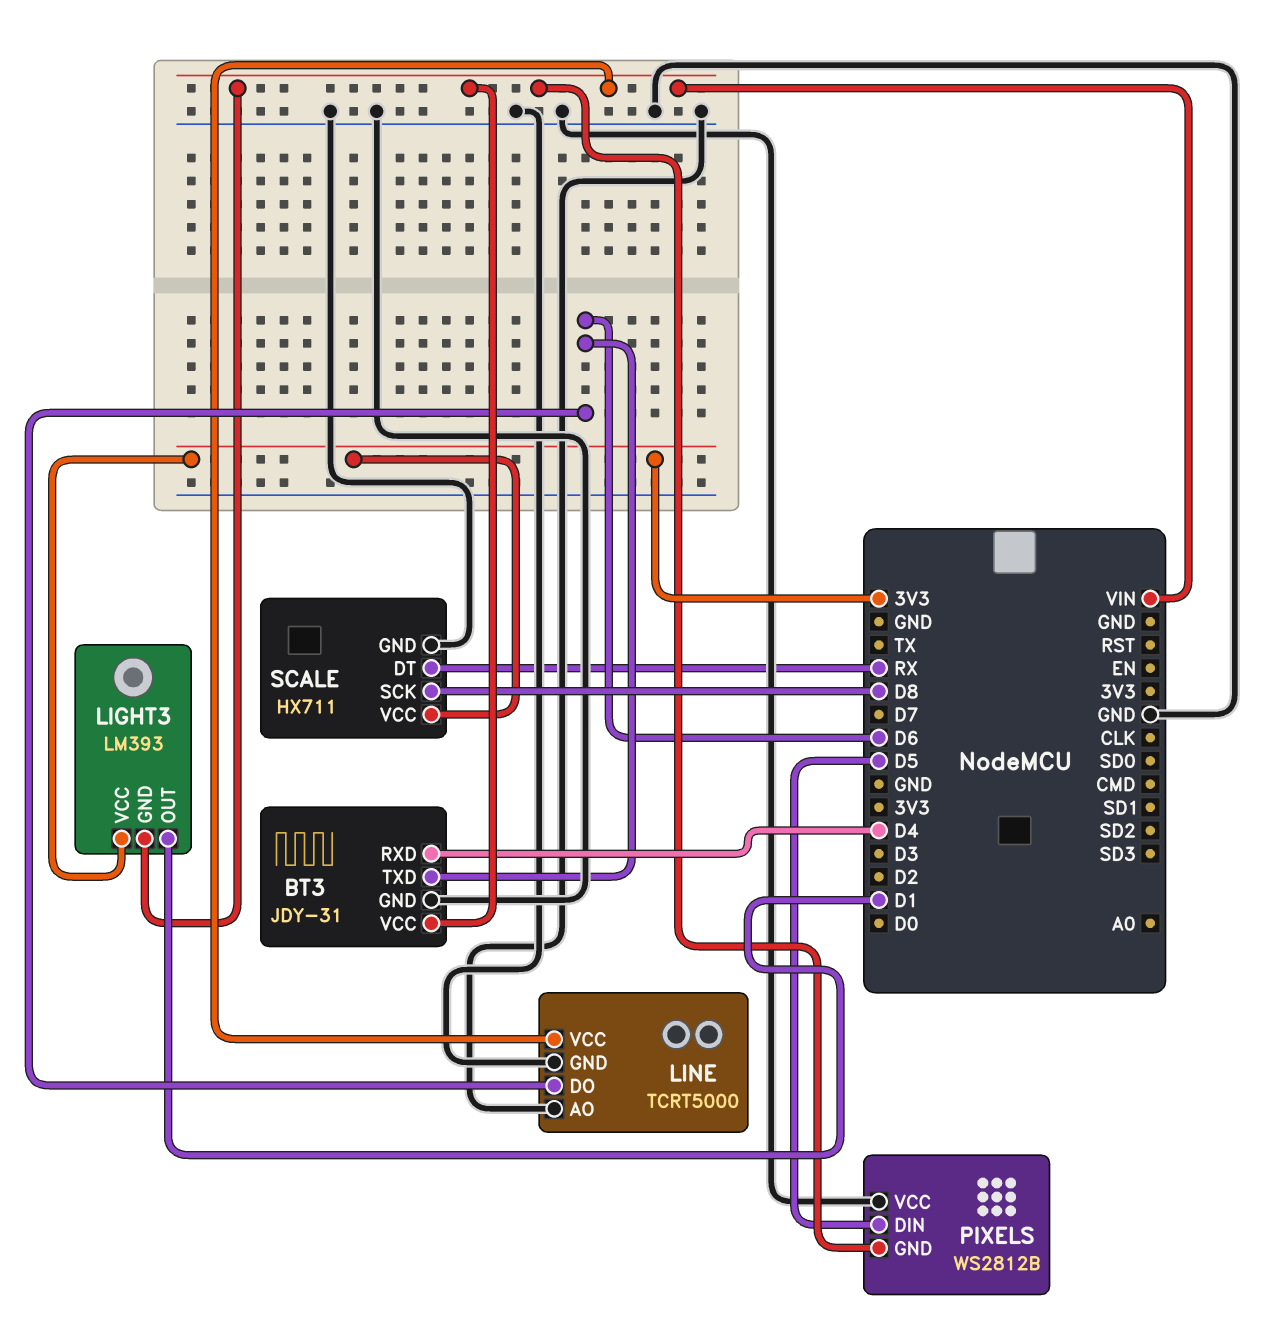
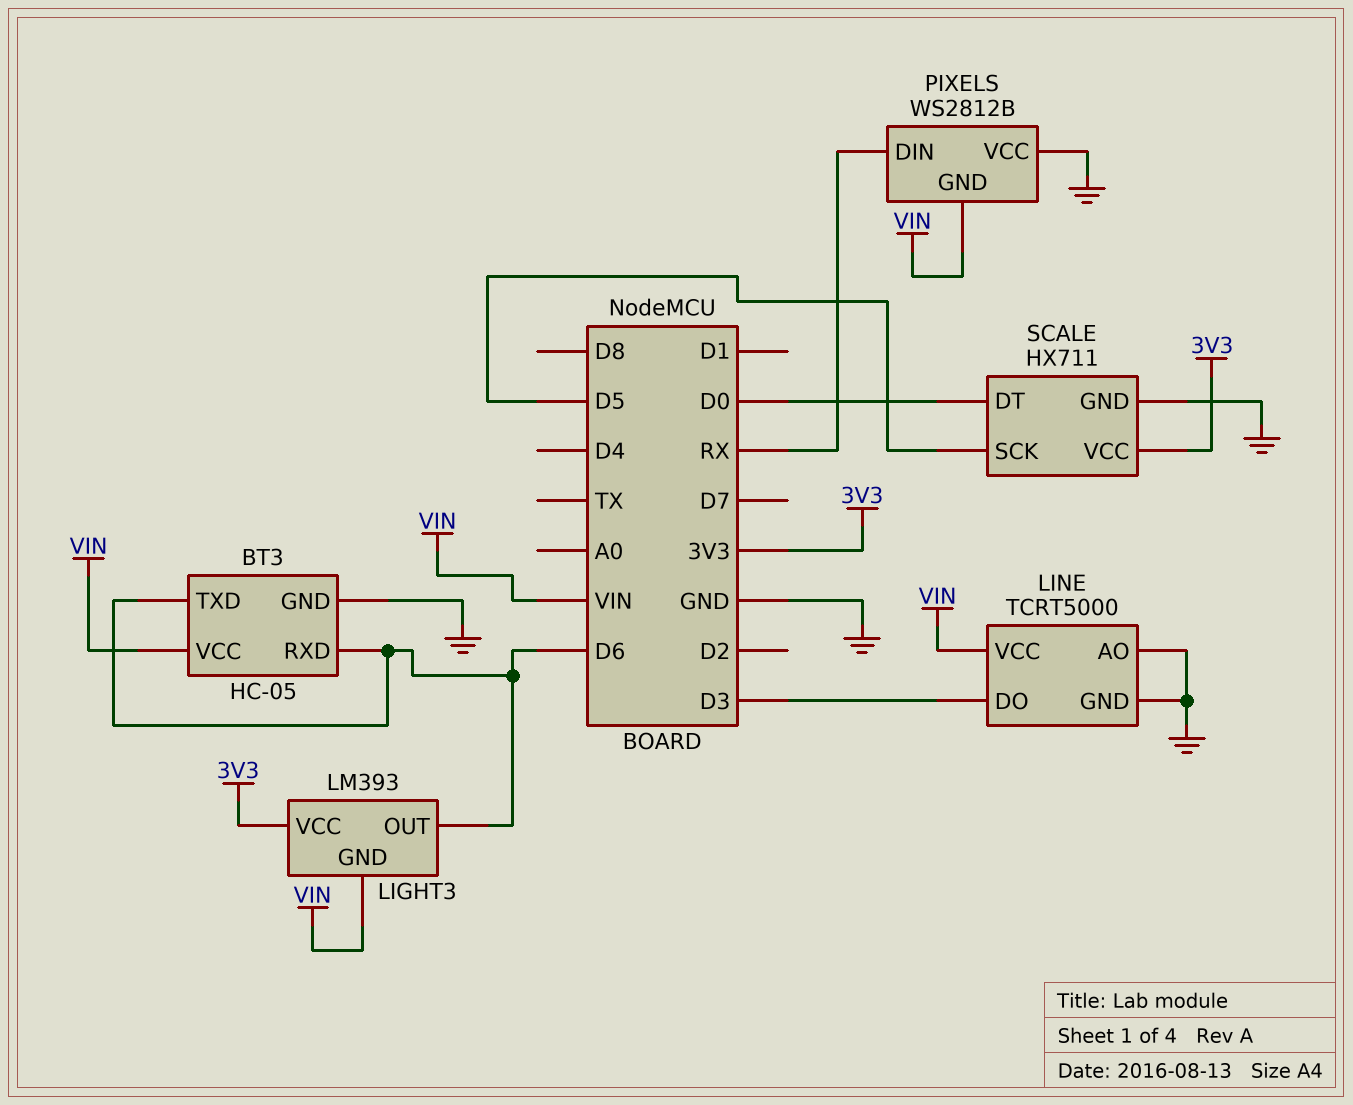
BT3: JDY-31 -> HC-05
BT3 pin RXD: D4 -> D6
LIGHT3 pin OUT: D1 -> D6
LINE pin DO: D6 -> D3
PIXELS pin DIN: D5 -> RX
SCALE pin DT: RX -> D0
SCALE pin SCK: D8 -> D5

